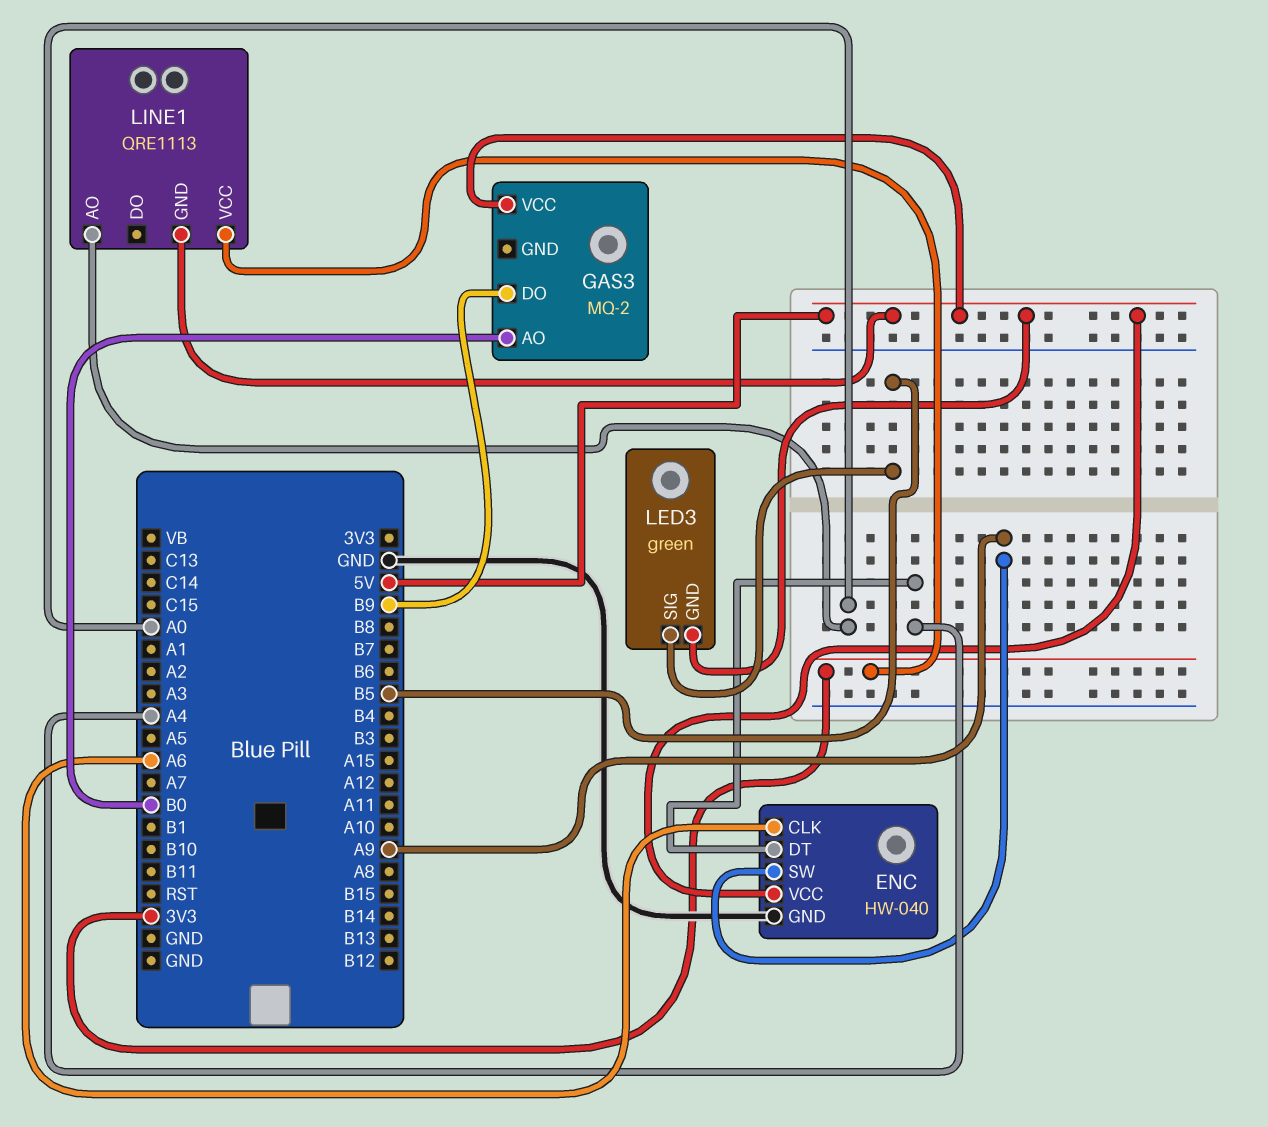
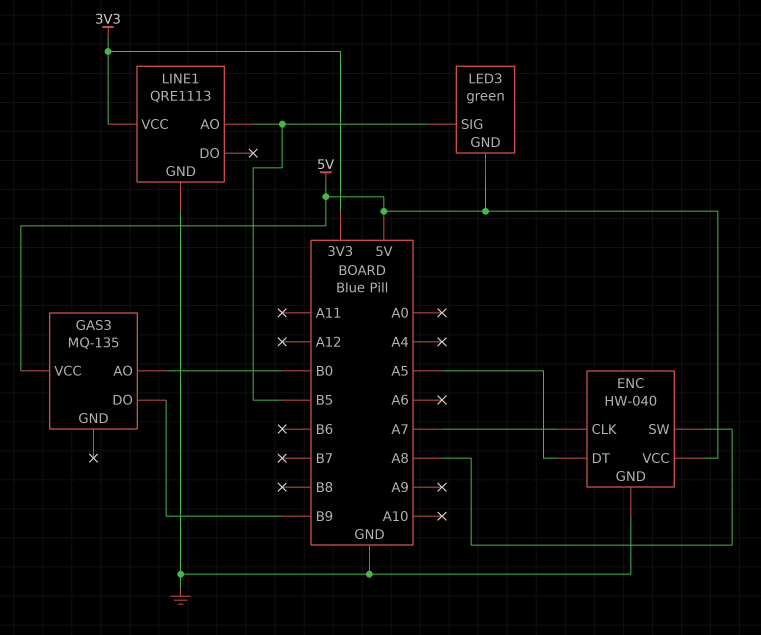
ENC pin CLK: A6 -> A7
ENC pin DT: A4 -> A5
ENC pin SW: A9 -> A8
GAS3: MQ-2 -> MQ-135
LINE1 pin AO: A0 -> B5
LINE1 pin GND: 5V -> GND

